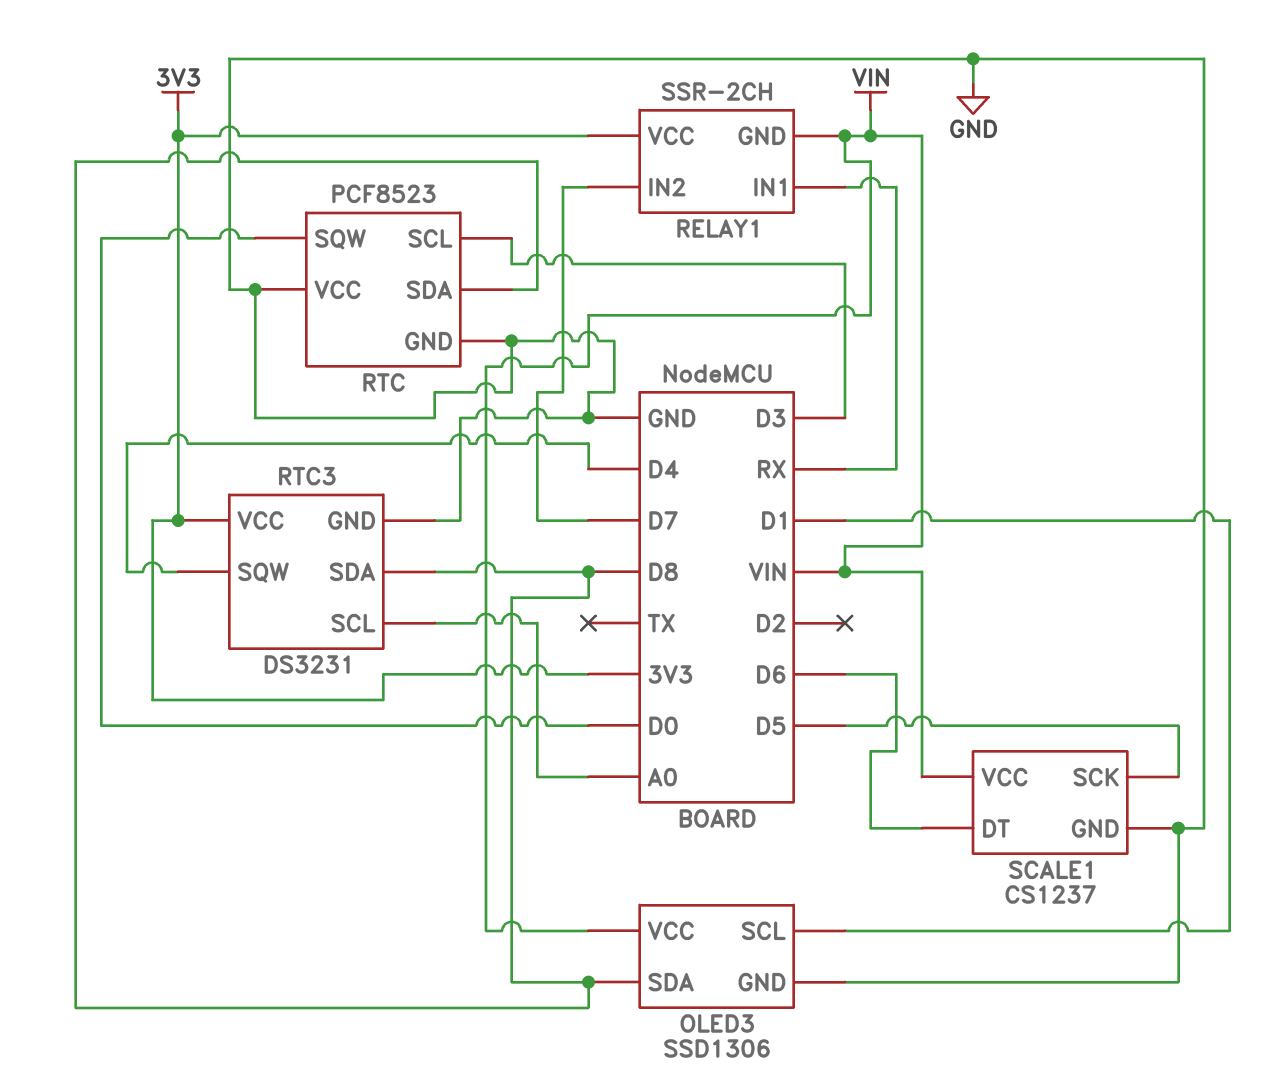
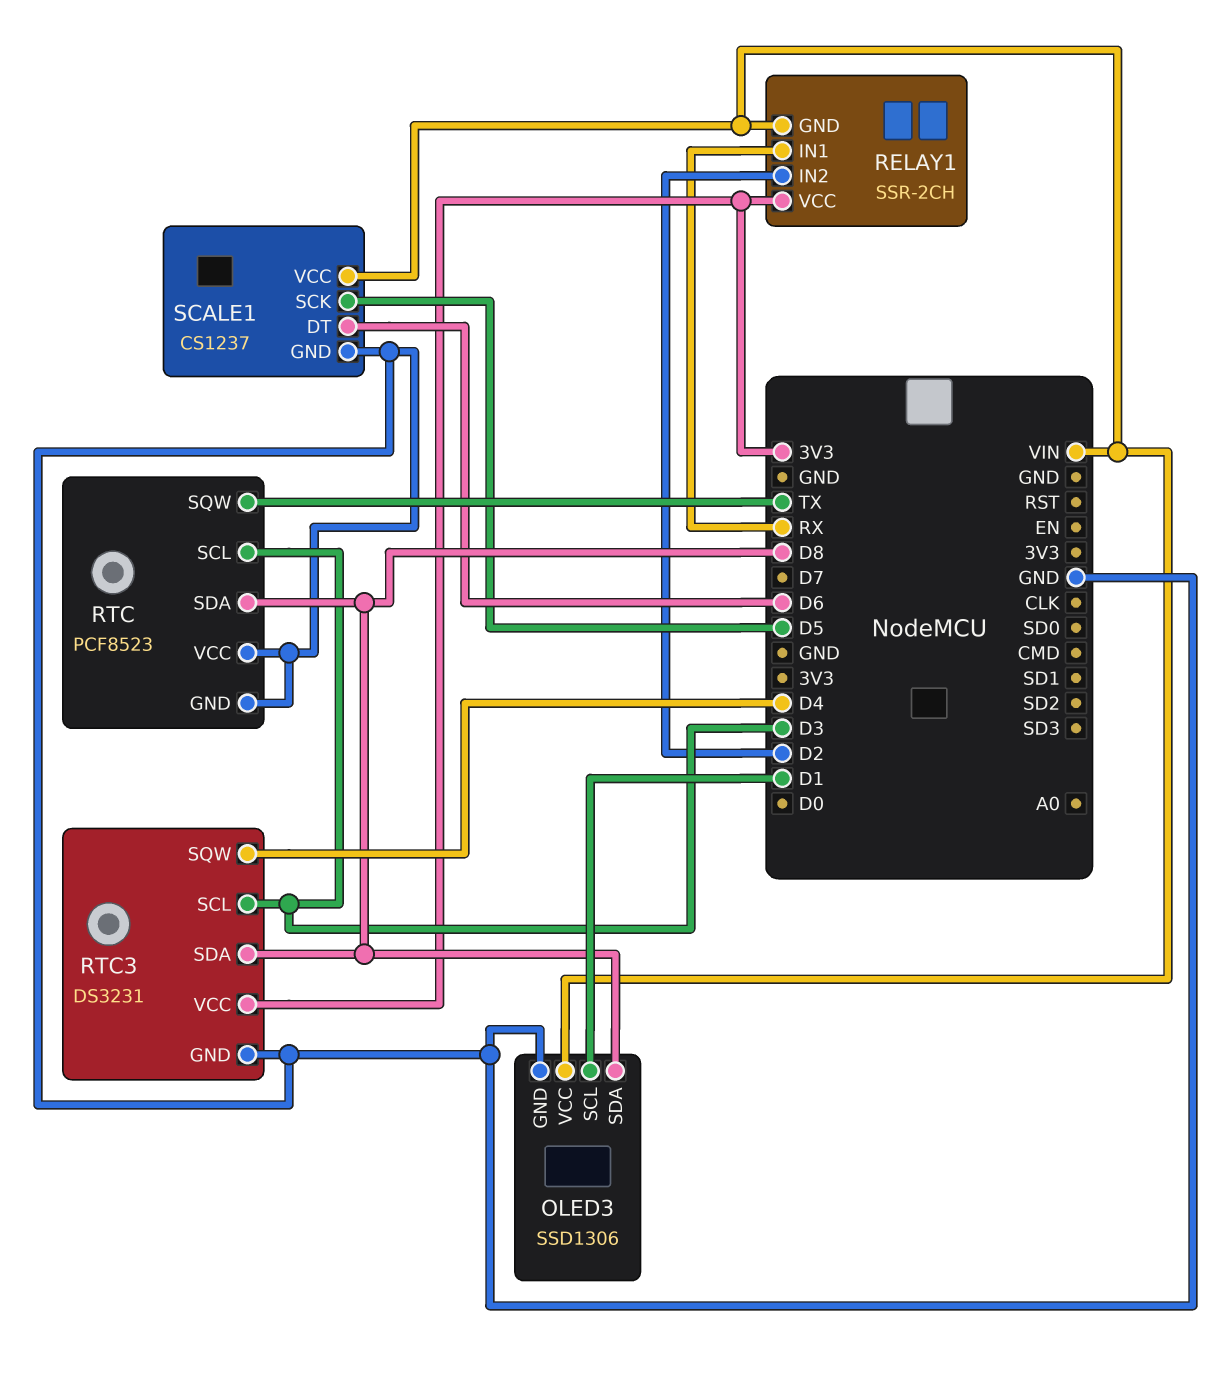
RELAY1 pin IN2: D7 -> D2
RTC pin SQW: D0 -> TX
RTC3 pin SCL: A0 -> D3

